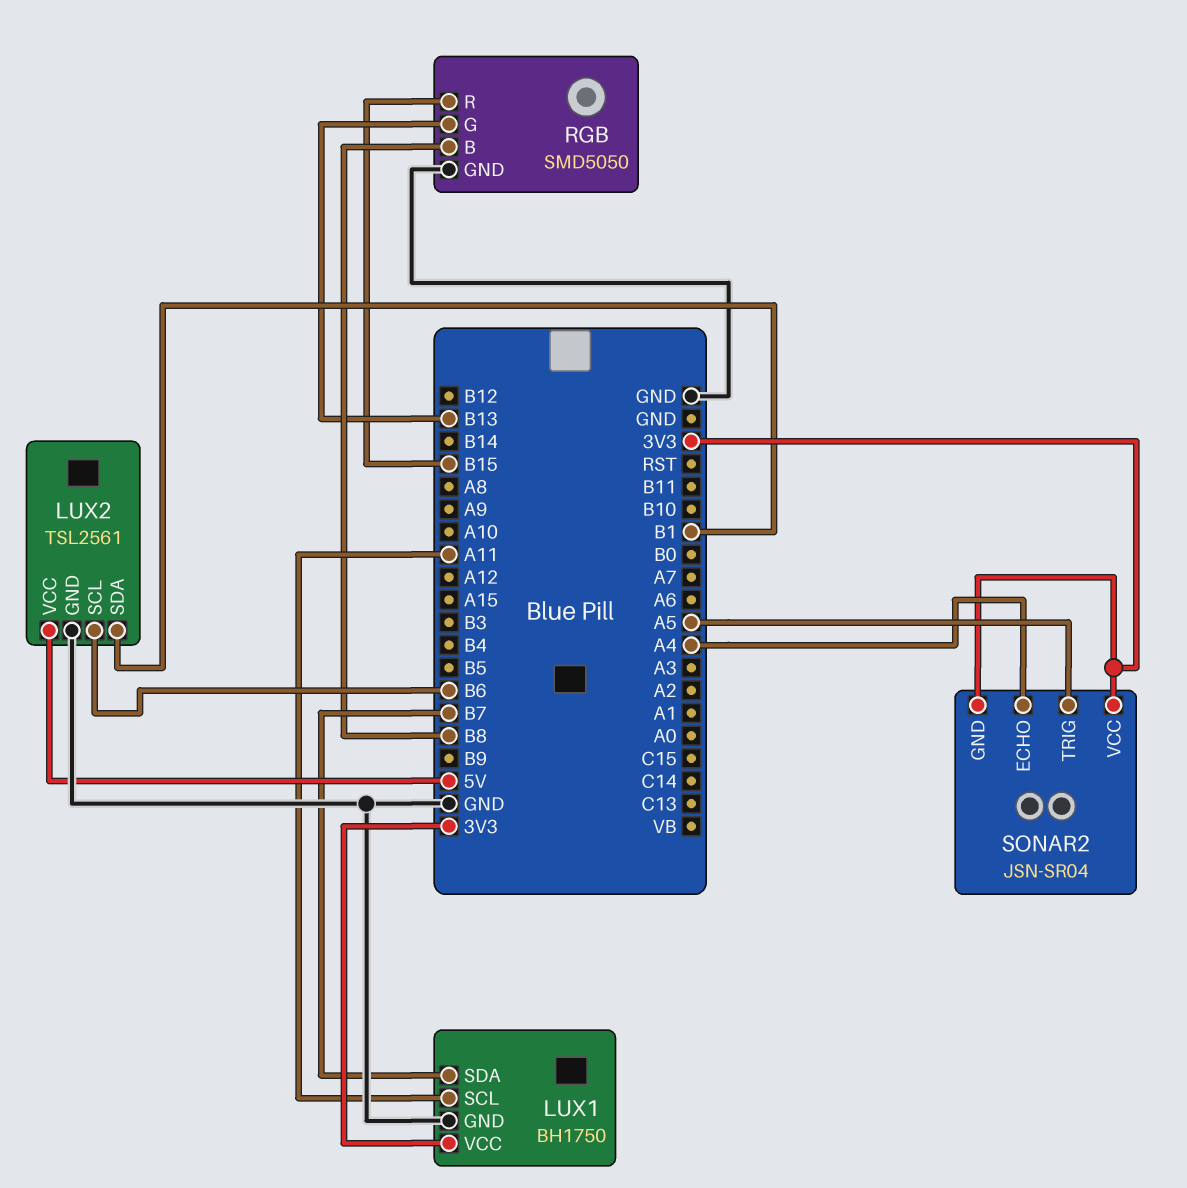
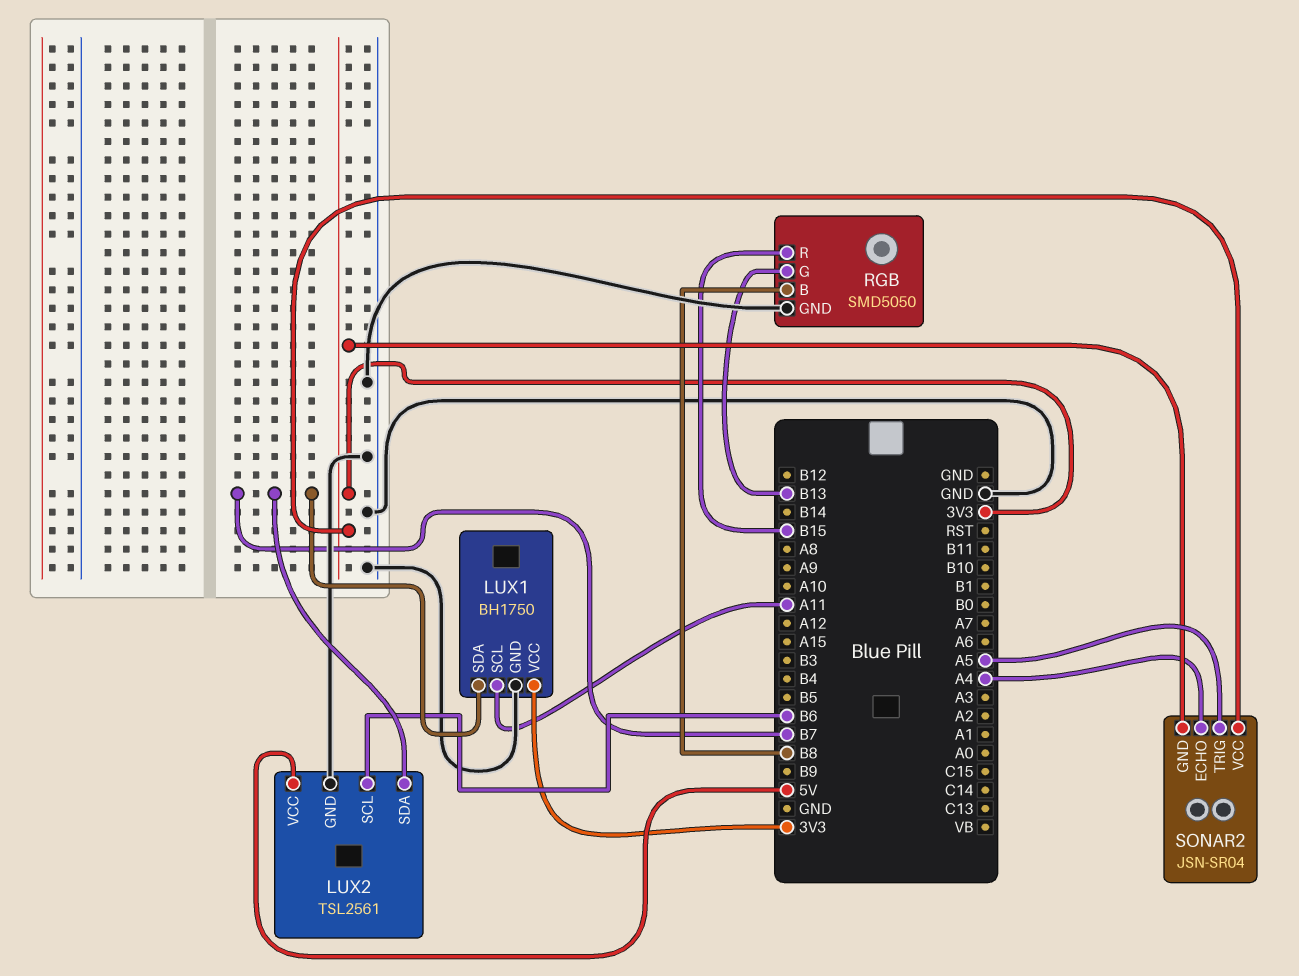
LUX2 pin SDA: B1 -> B7

